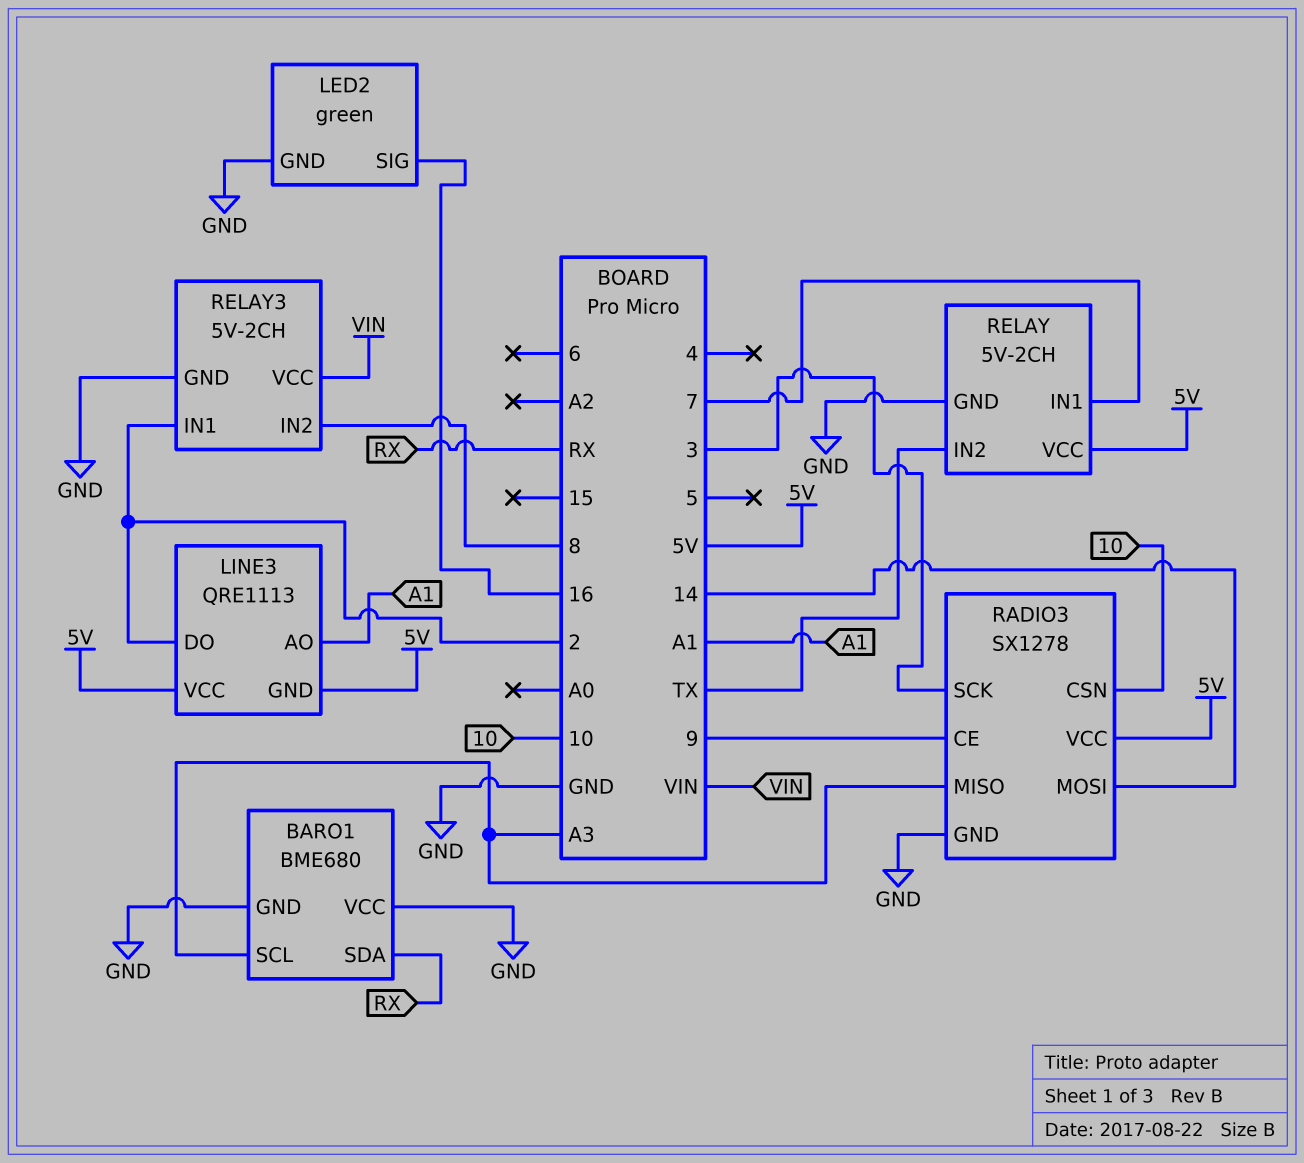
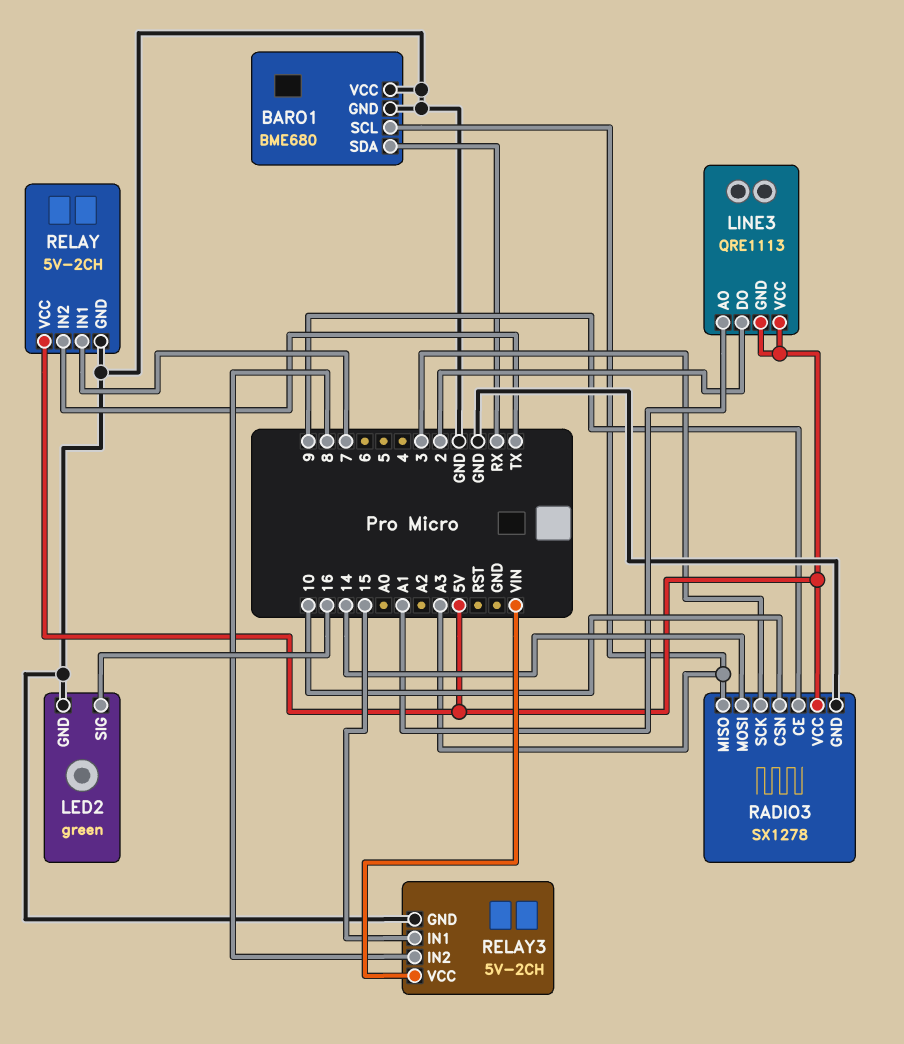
RELAY3 pin IN1: 2 -> 15

